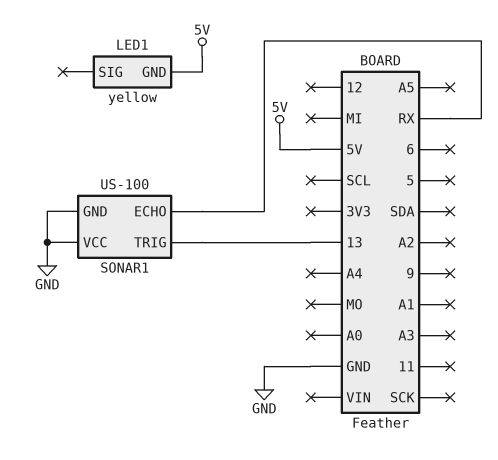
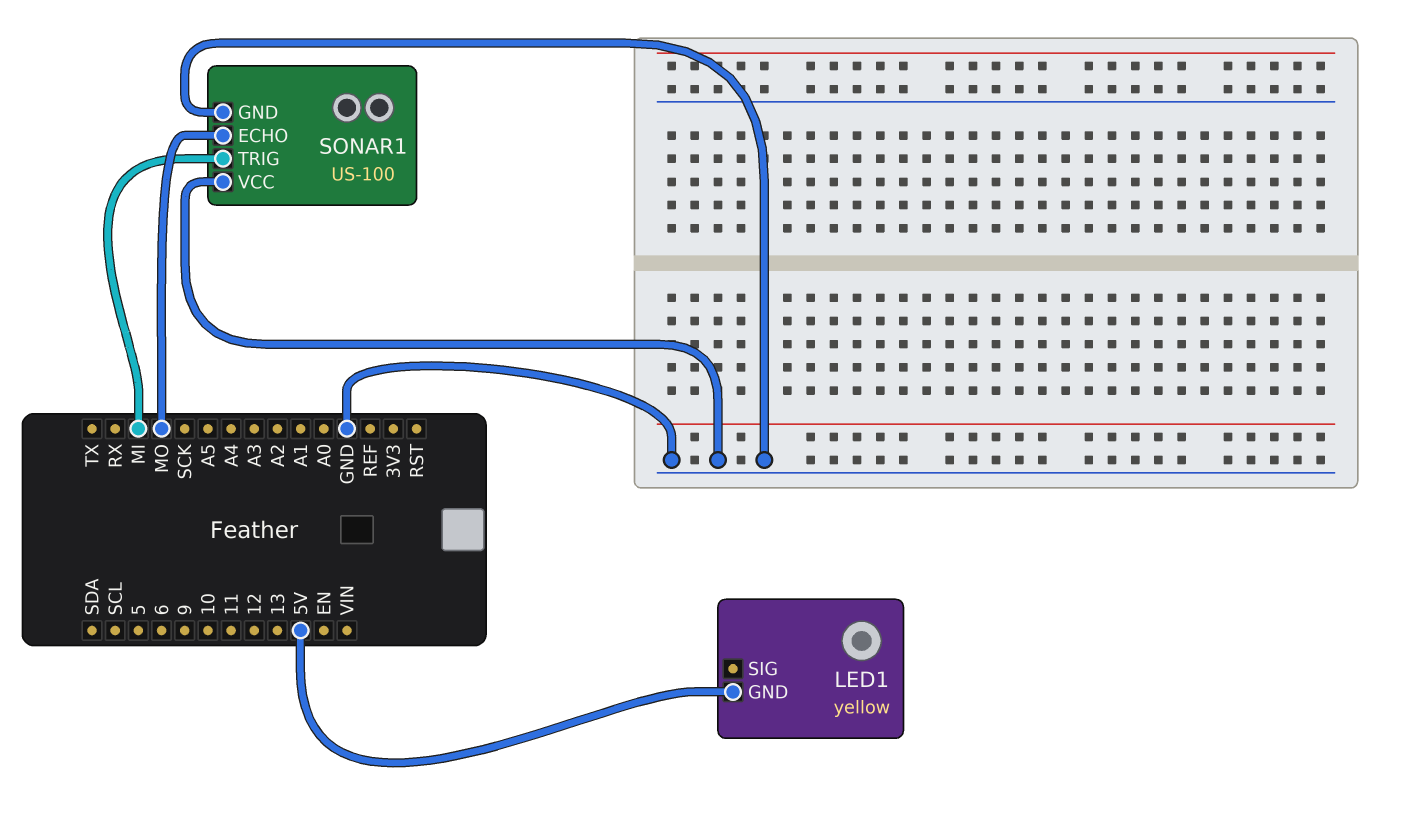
SONAR1 pin ECHO: RX -> MO
SONAR1 pin TRIG: 13 -> MI

